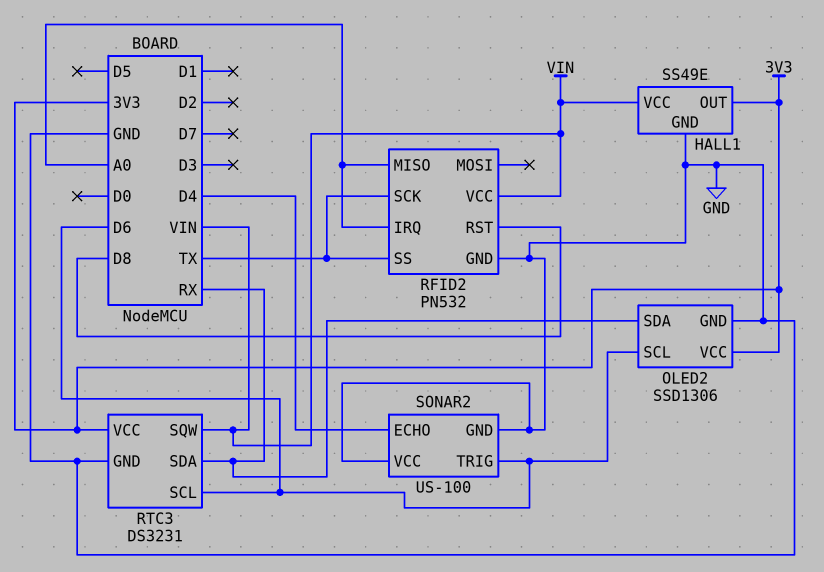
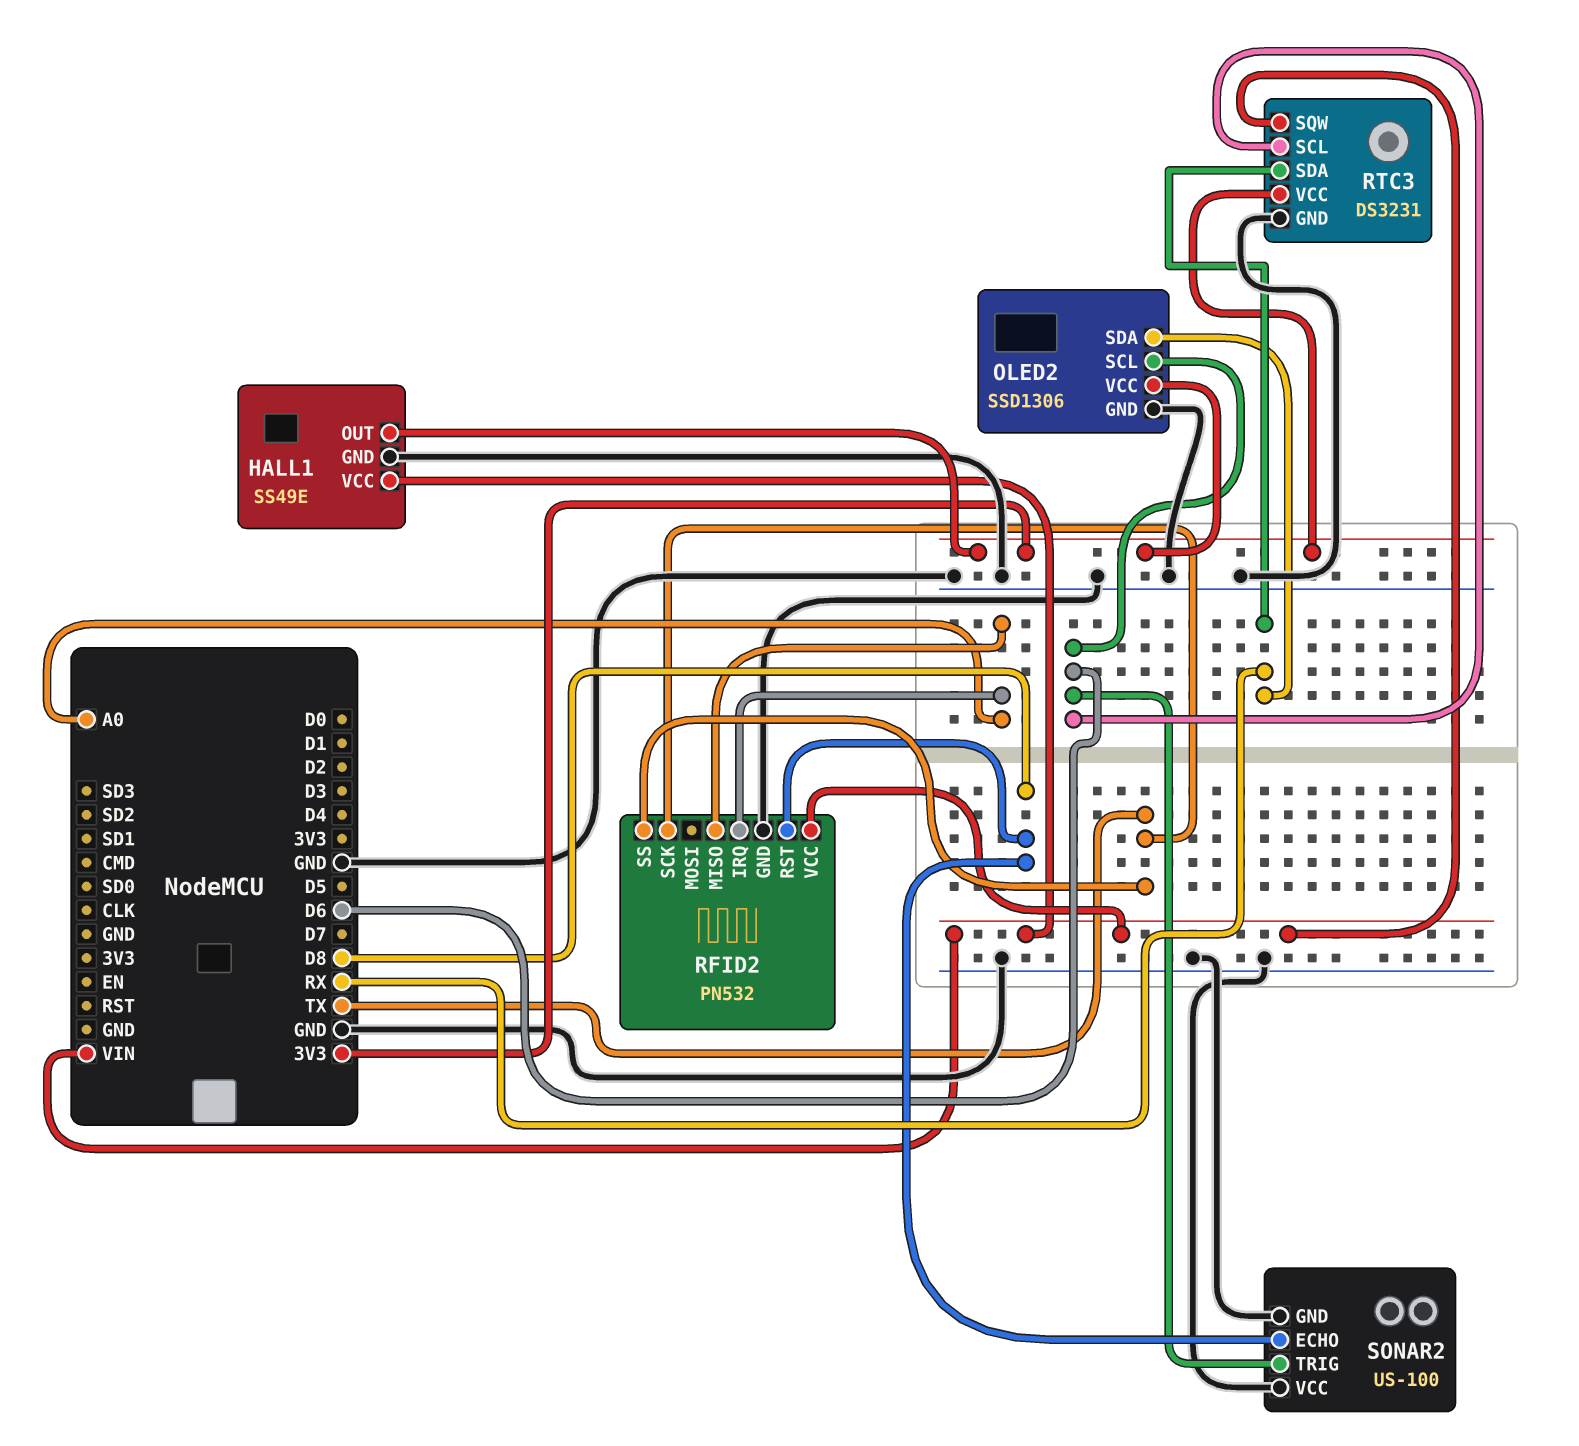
SONAR2 pin ECHO: D4 -> D8

